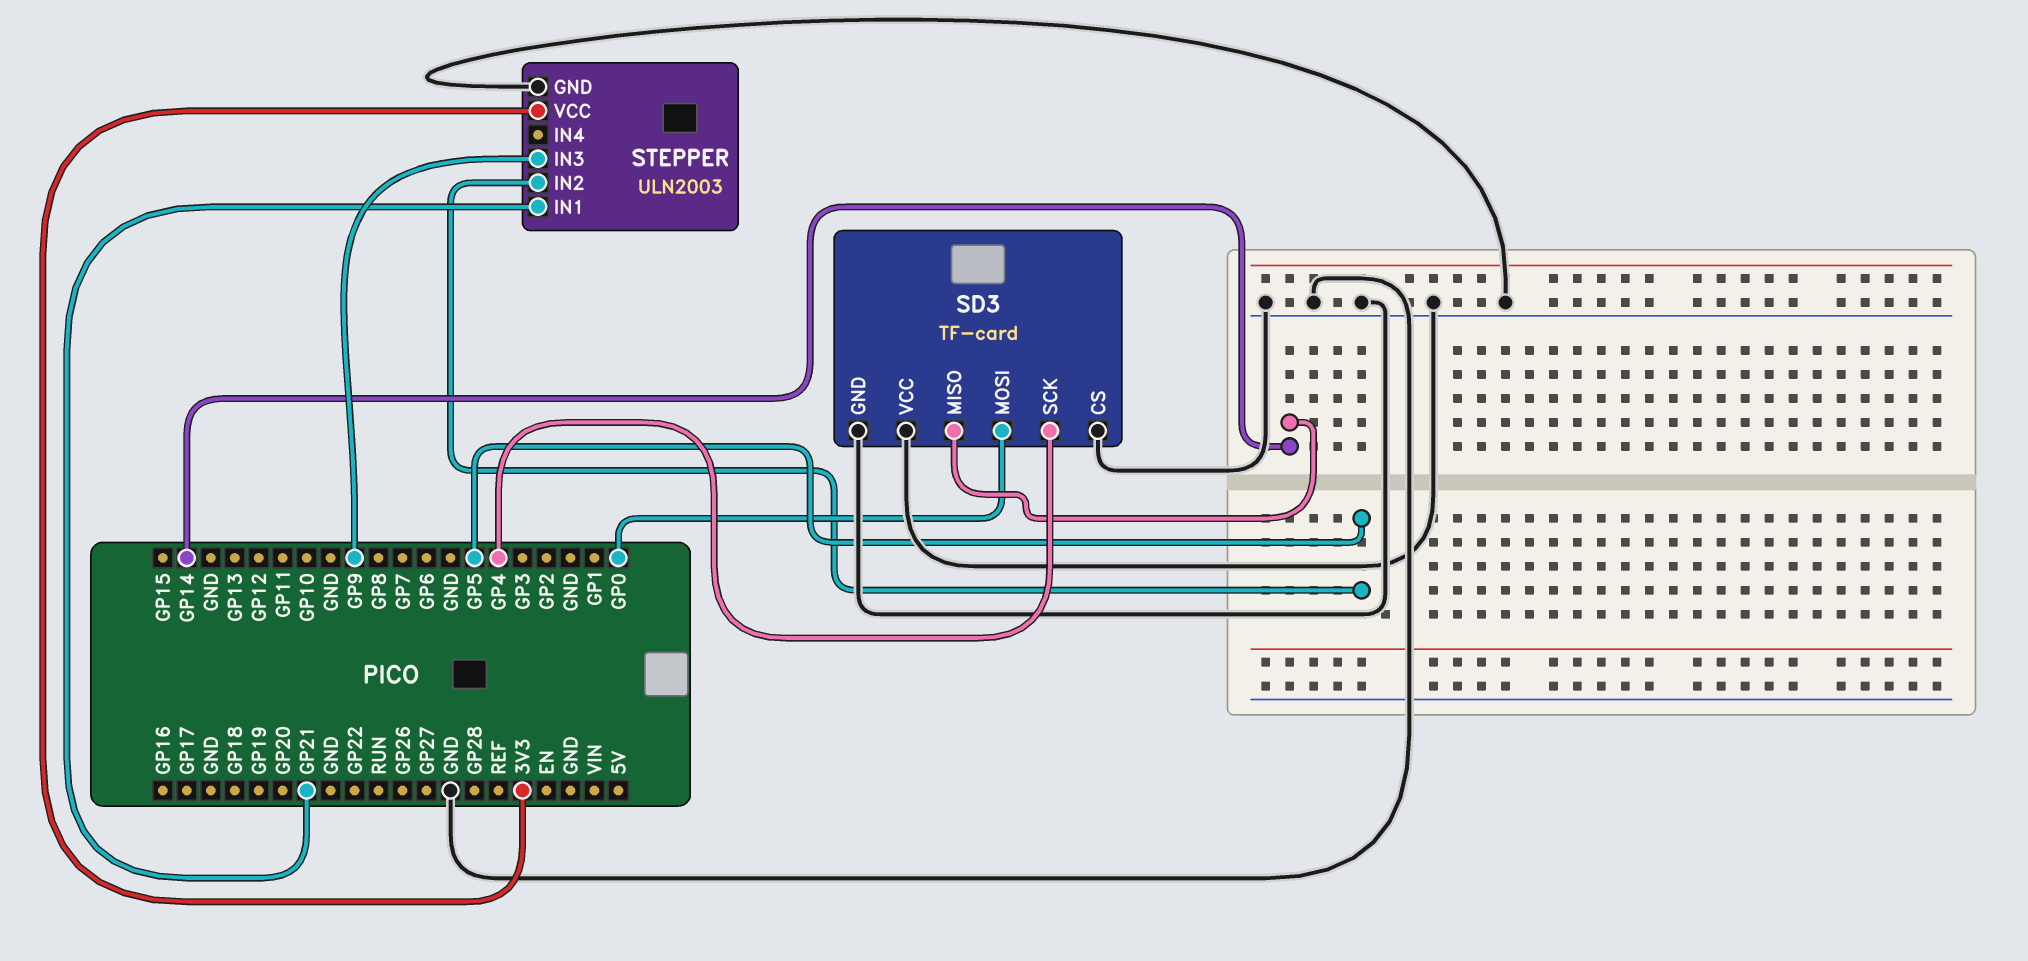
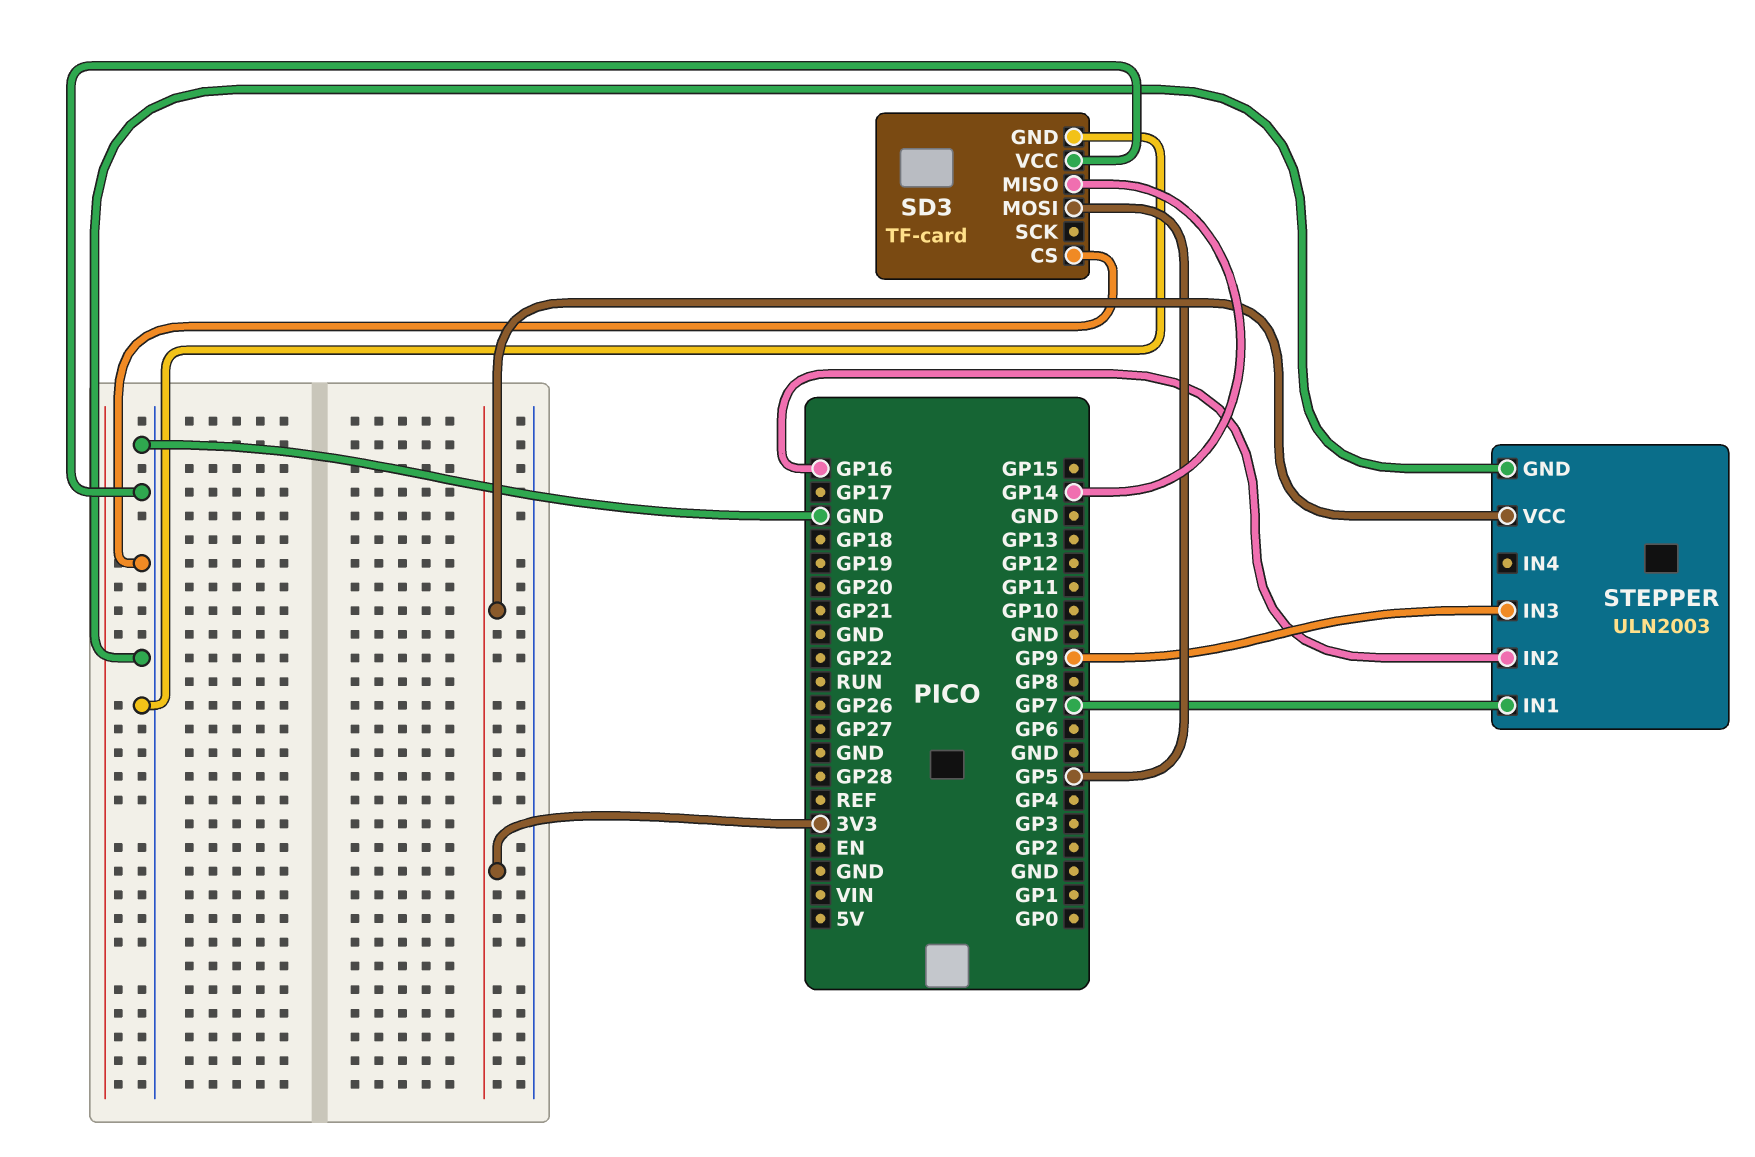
SD3 pin MOSI: GP0 -> GP5
SD3 pin SCK: GP4 -> none
STEPPER pin IN1: GP21 -> GP7
STEPPER pin IN2: GP5 -> GP16

